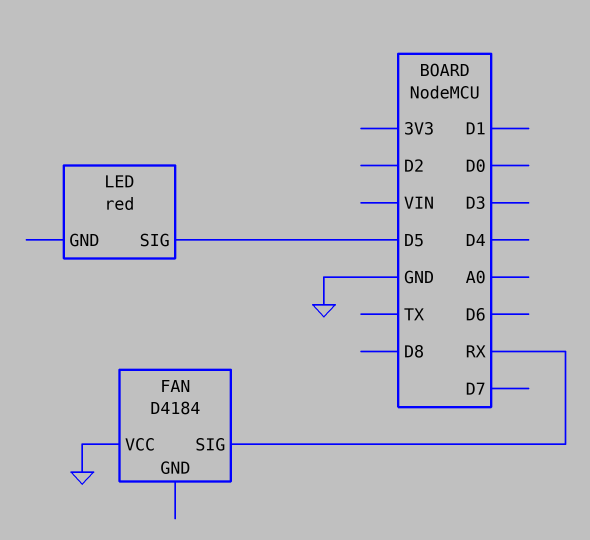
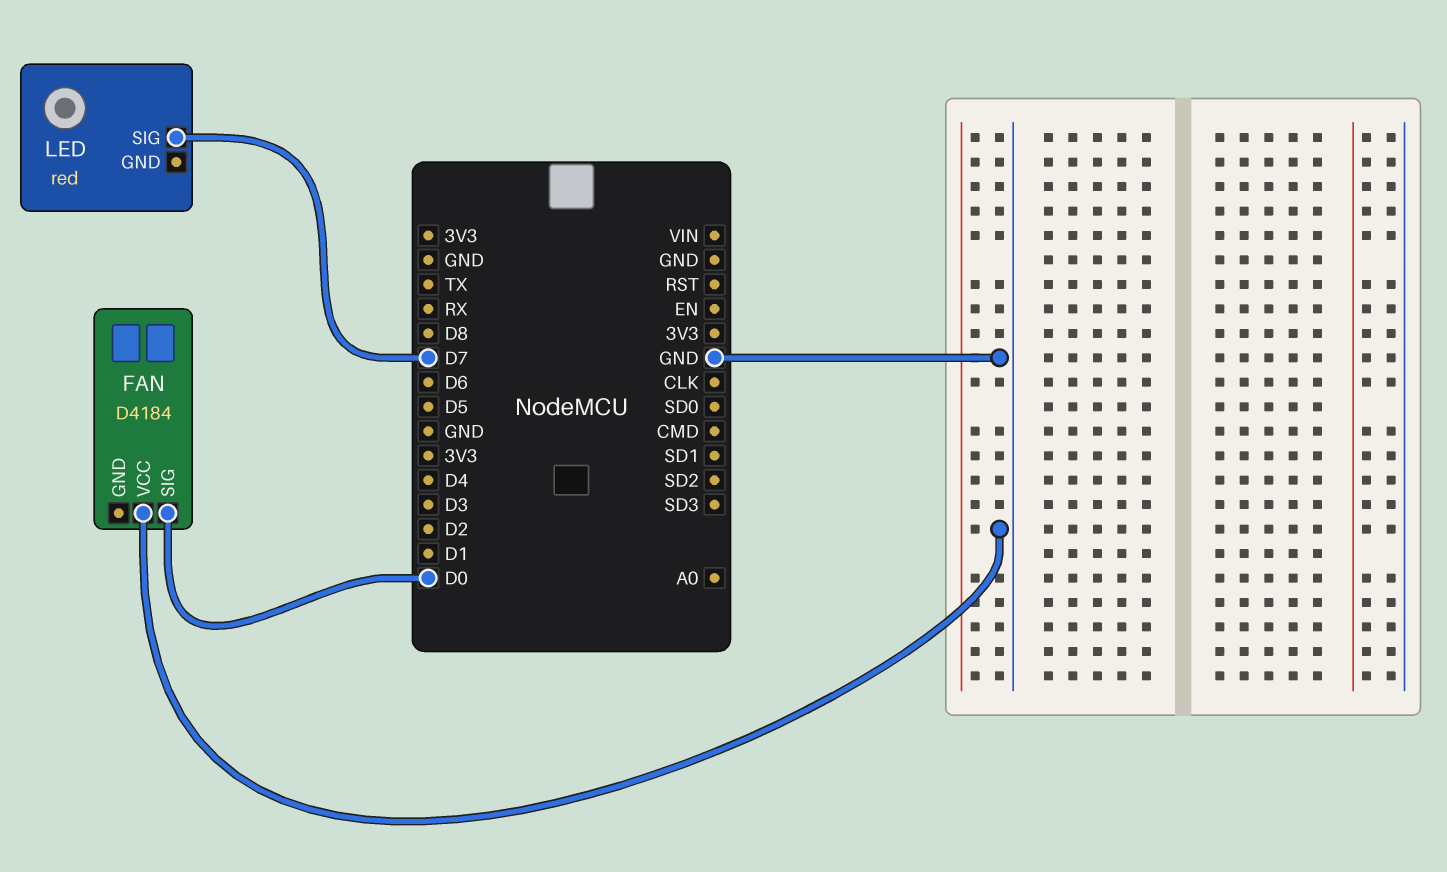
FAN pin SIG: RX -> D0
LED pin SIG: D5 -> D7

